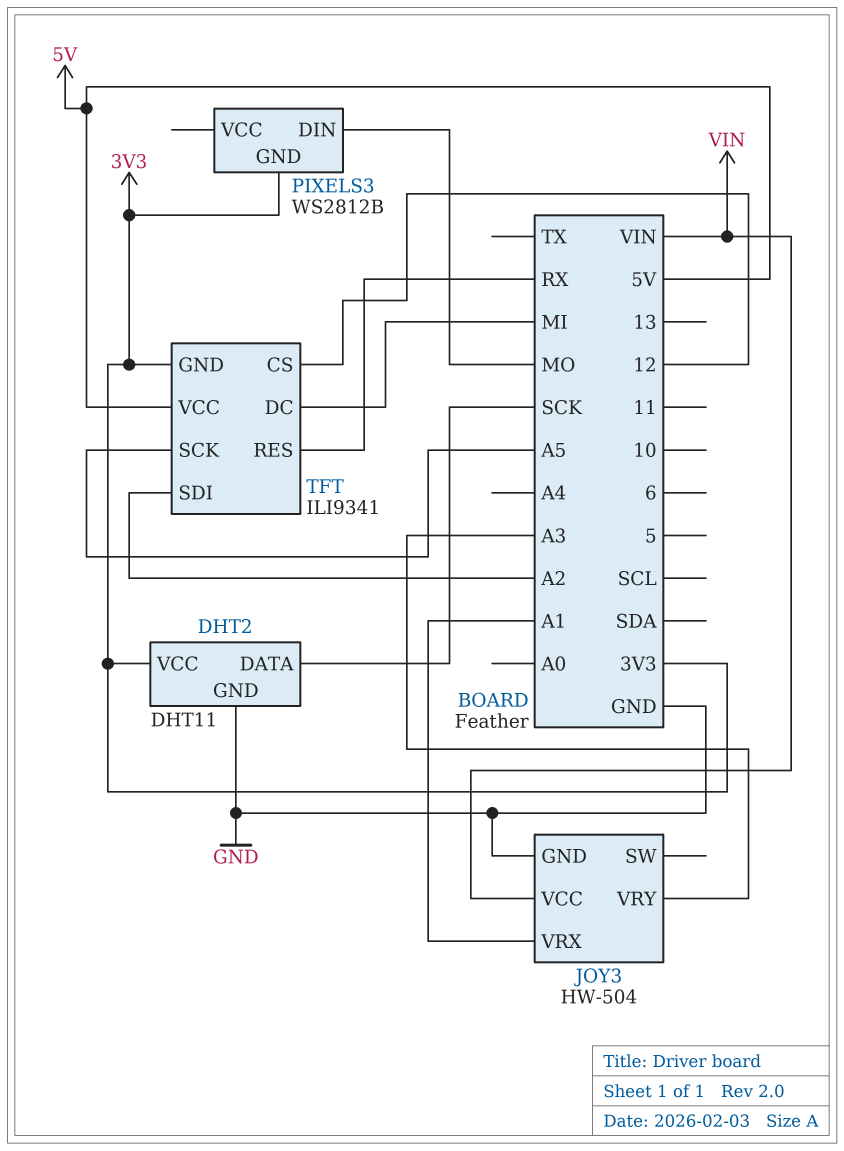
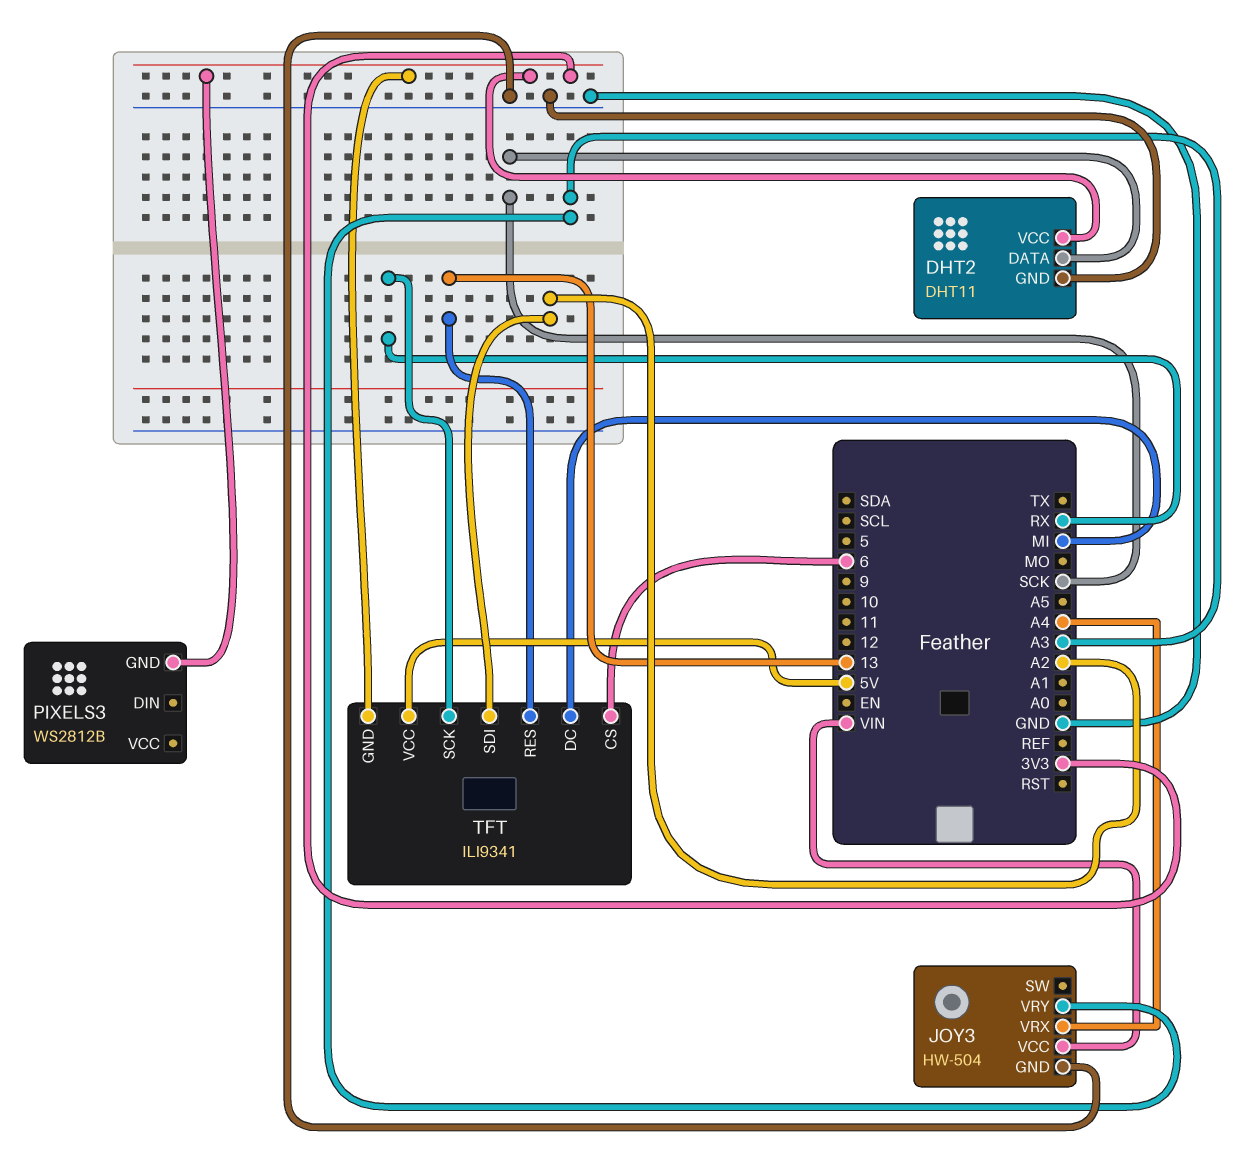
JOY3 pin VRX: A1 -> A4
PIXELS3 pin DIN: MO -> none
TFT pin CS: 12 -> 6
TFT pin RES: RX -> 13
TFT pin SCK: A5 -> RX

